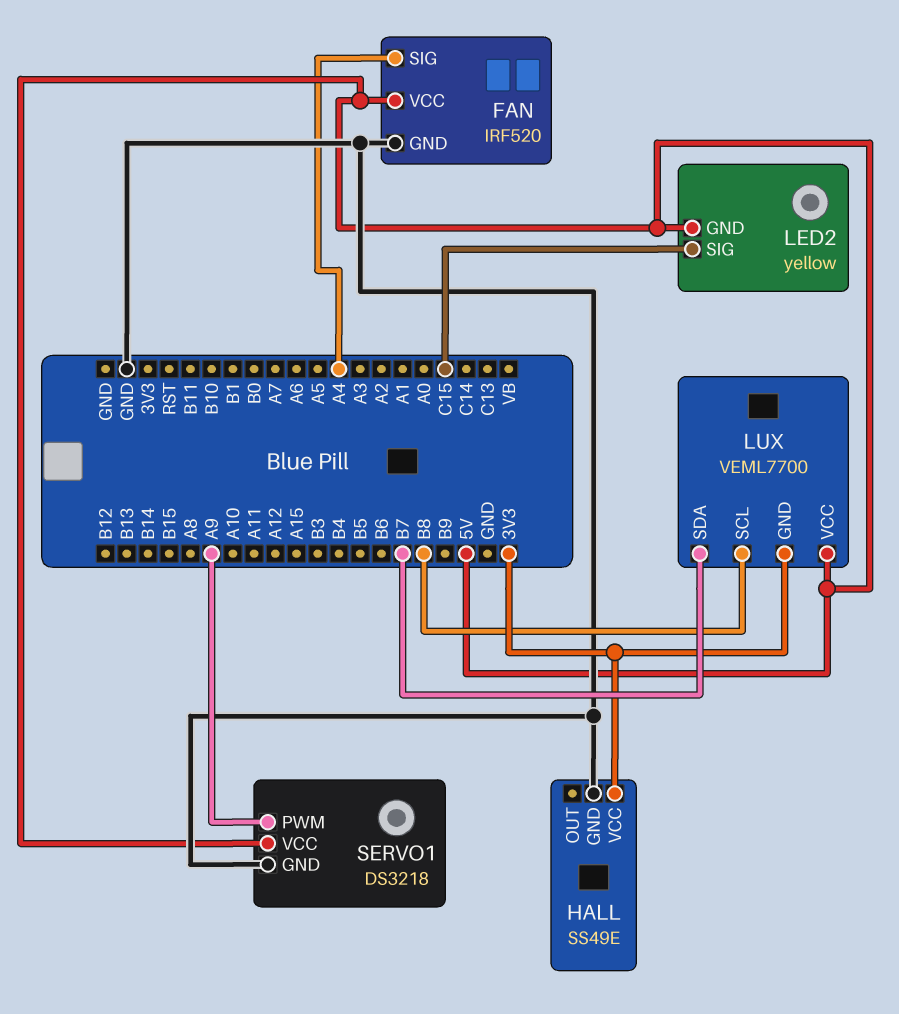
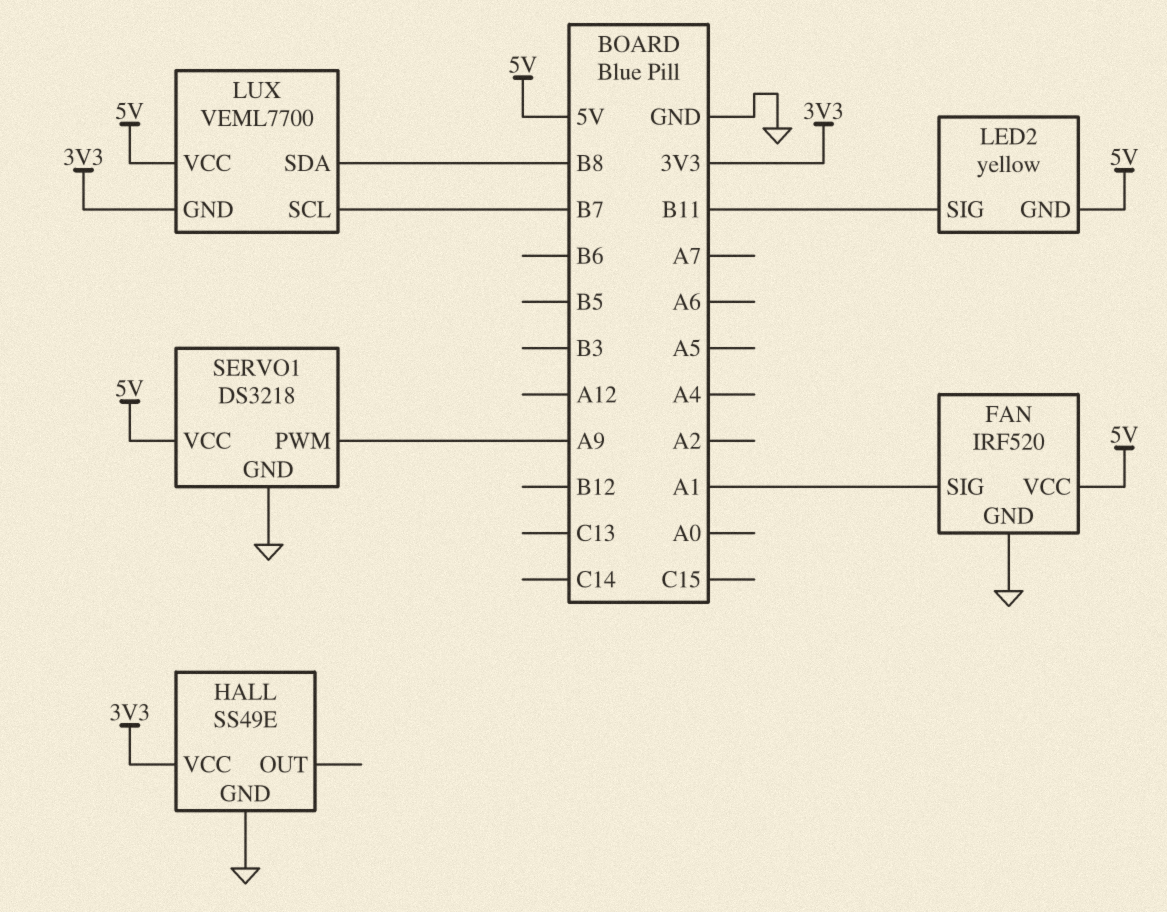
FAN pin SIG: A4 -> A1
LED2 pin SIG: C15 -> B11
LUX pin SCL: B8 -> B7
LUX pin SDA: B7 -> B8

